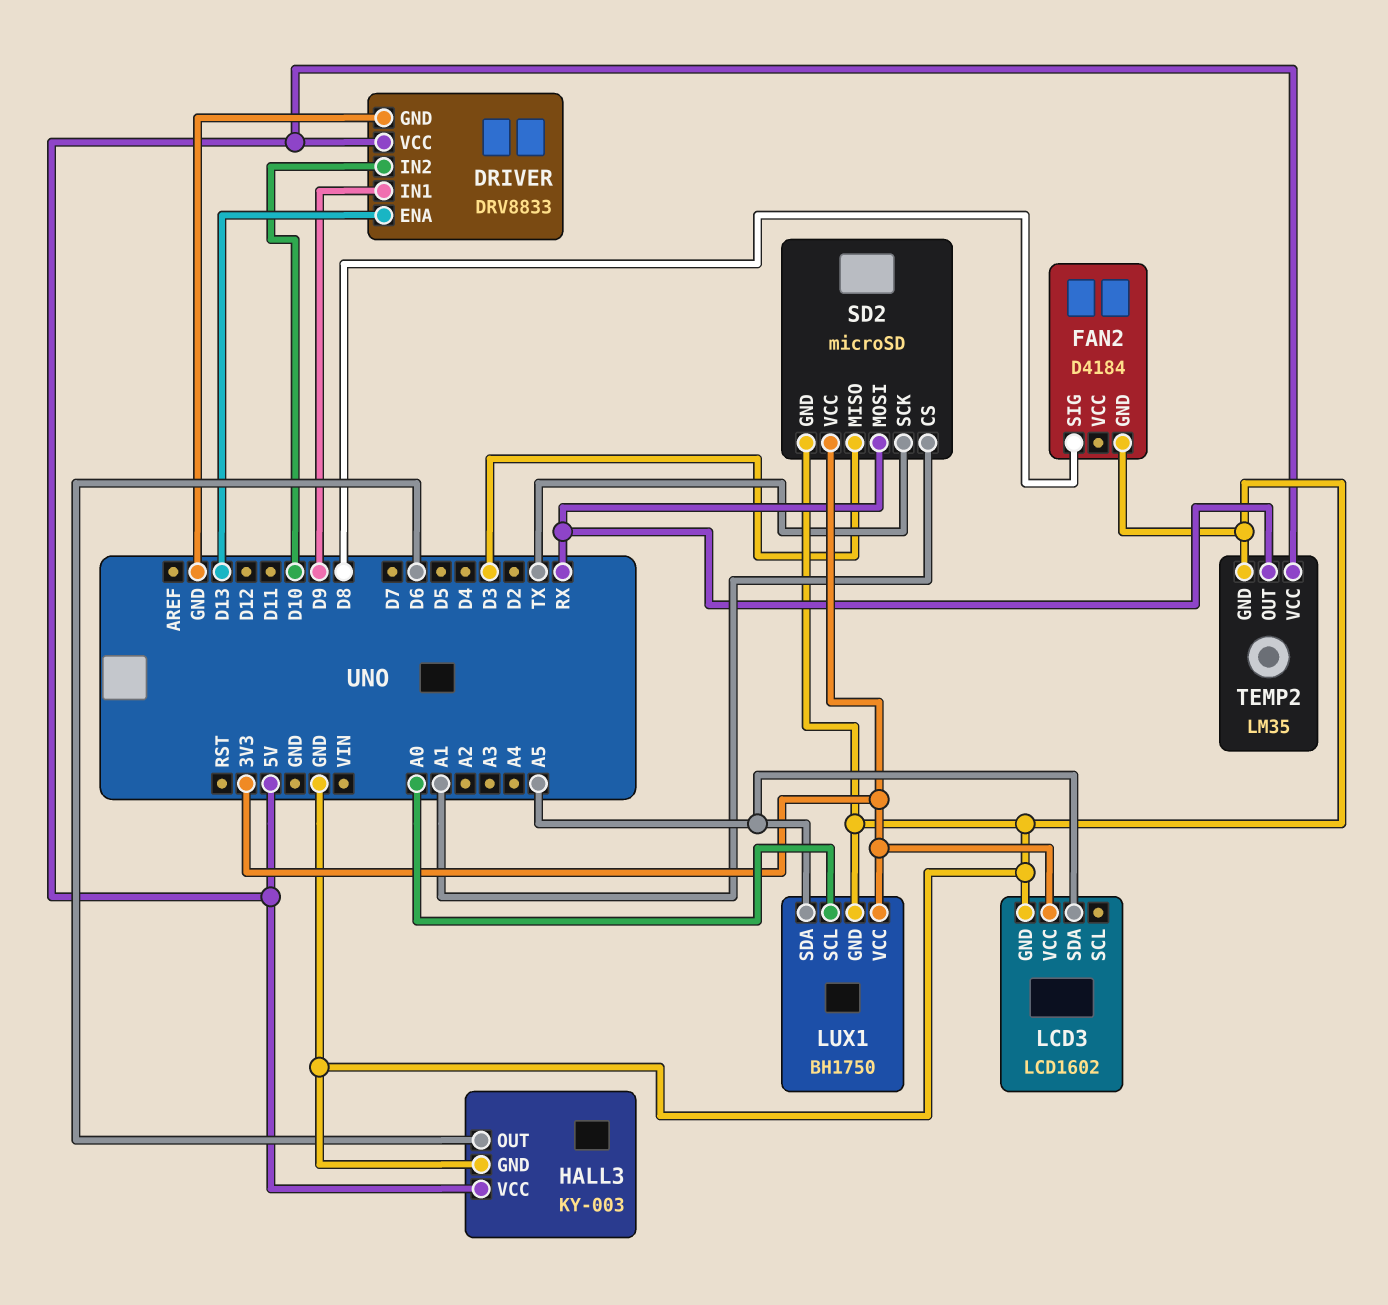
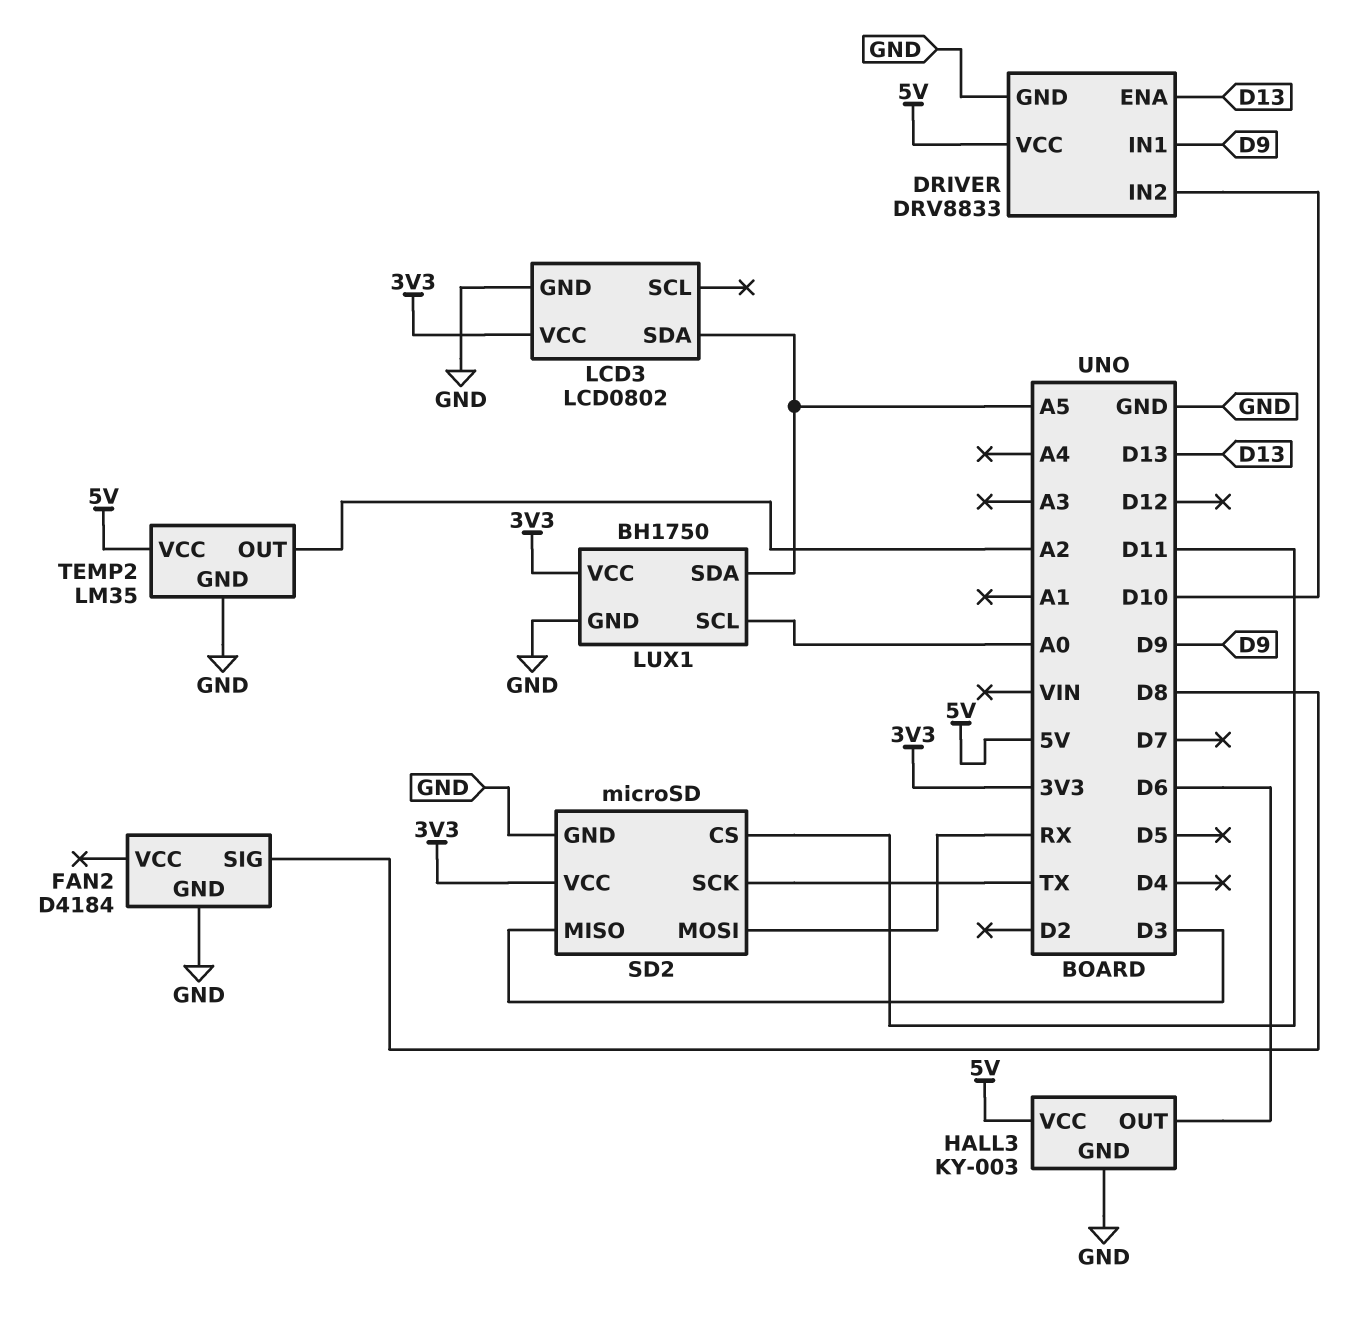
LCD3: LCD1602 -> LCD0802
SD2 pin CS: A1 -> D11
TEMP2 pin OUT: RX -> A2

